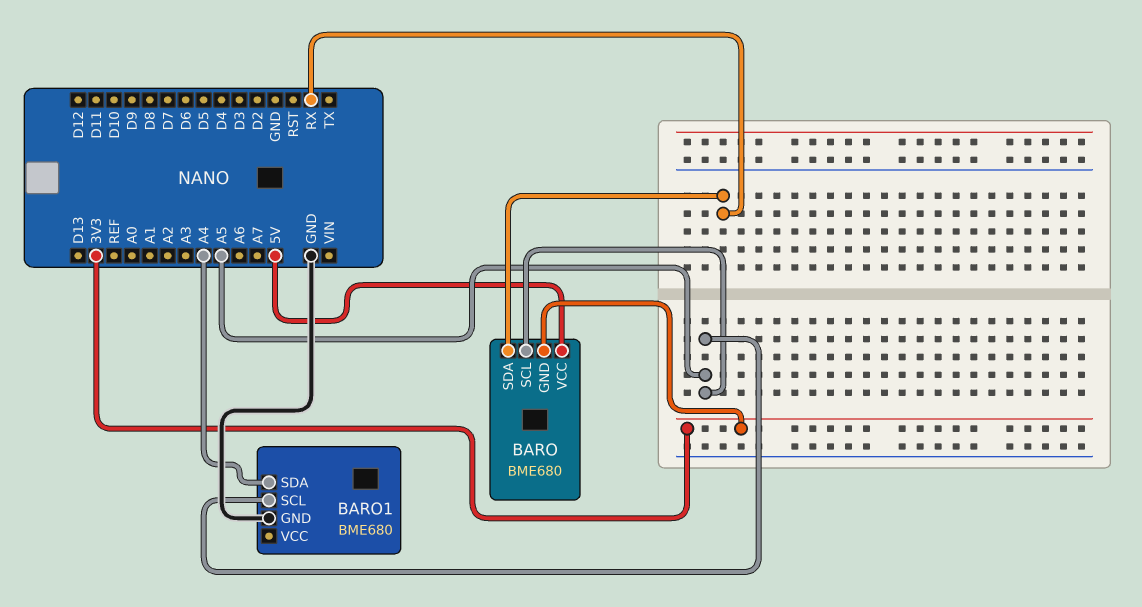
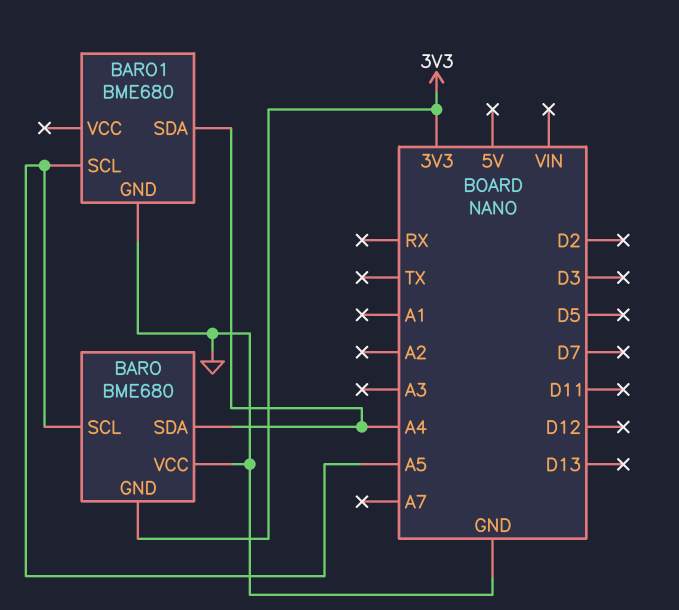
BARO pin SDA: RX -> A4
BARO pin VCC: 5V -> GND

